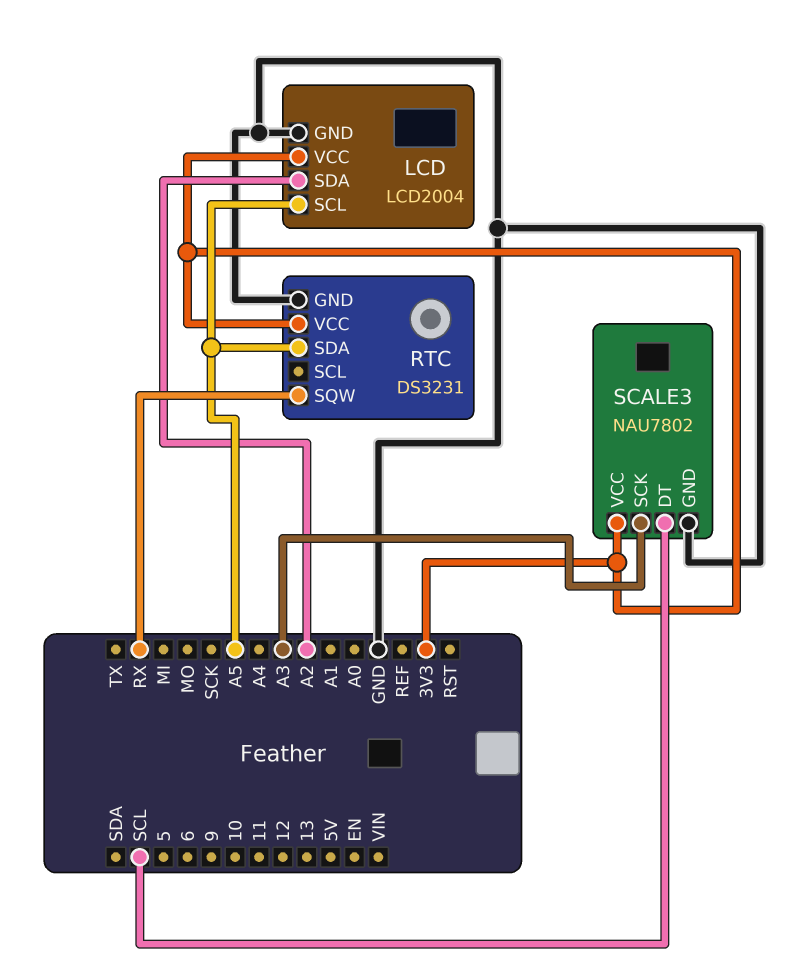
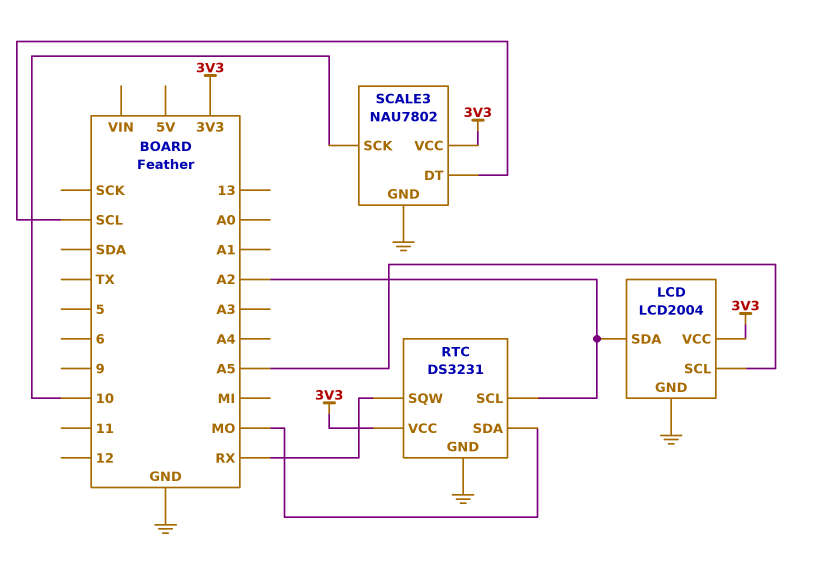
RTC pin SCL: none -> A2
RTC pin SDA: A5 -> MO
SCALE3 pin SCK: A3 -> 10

